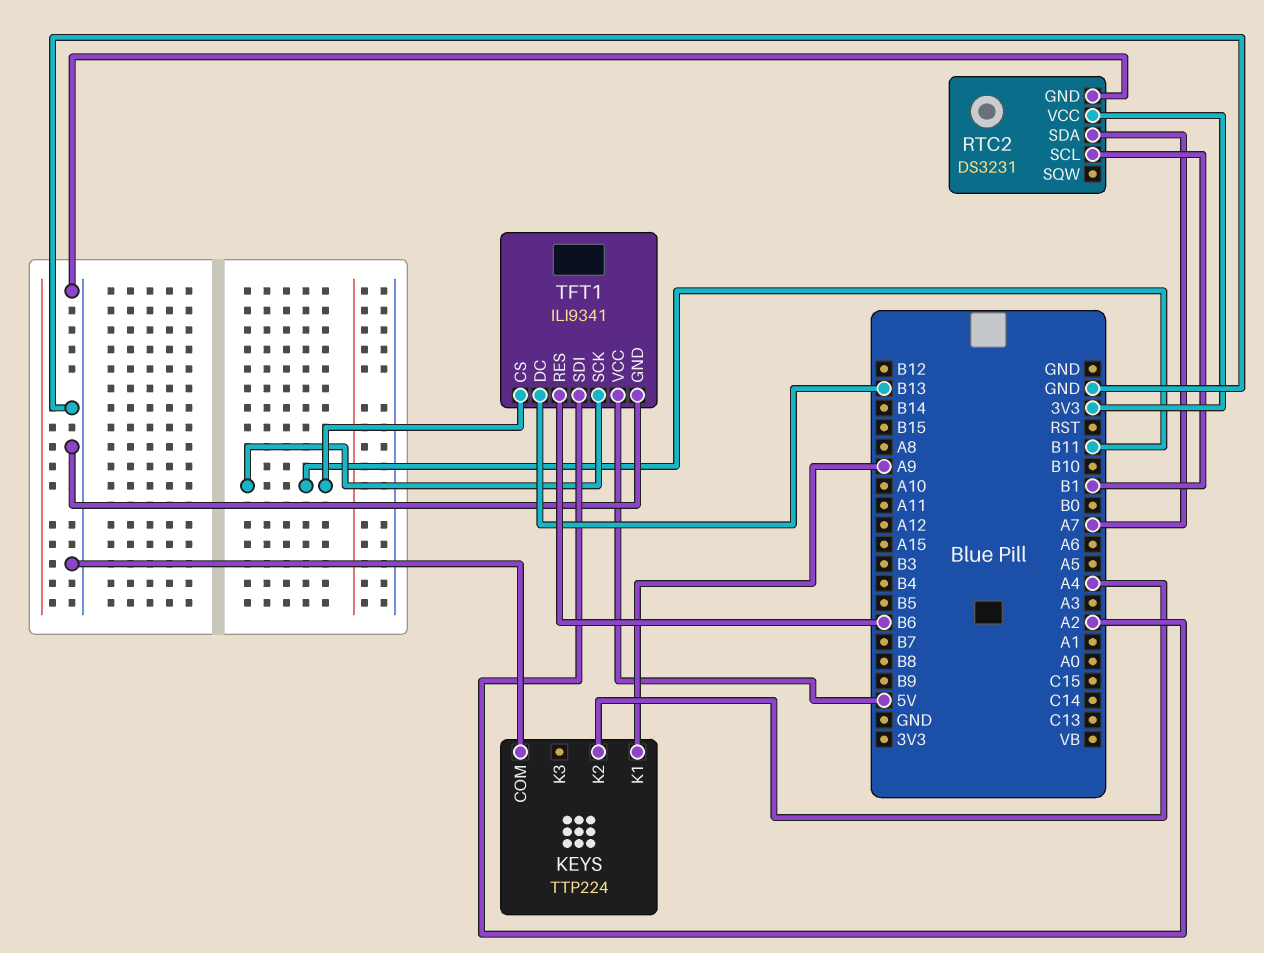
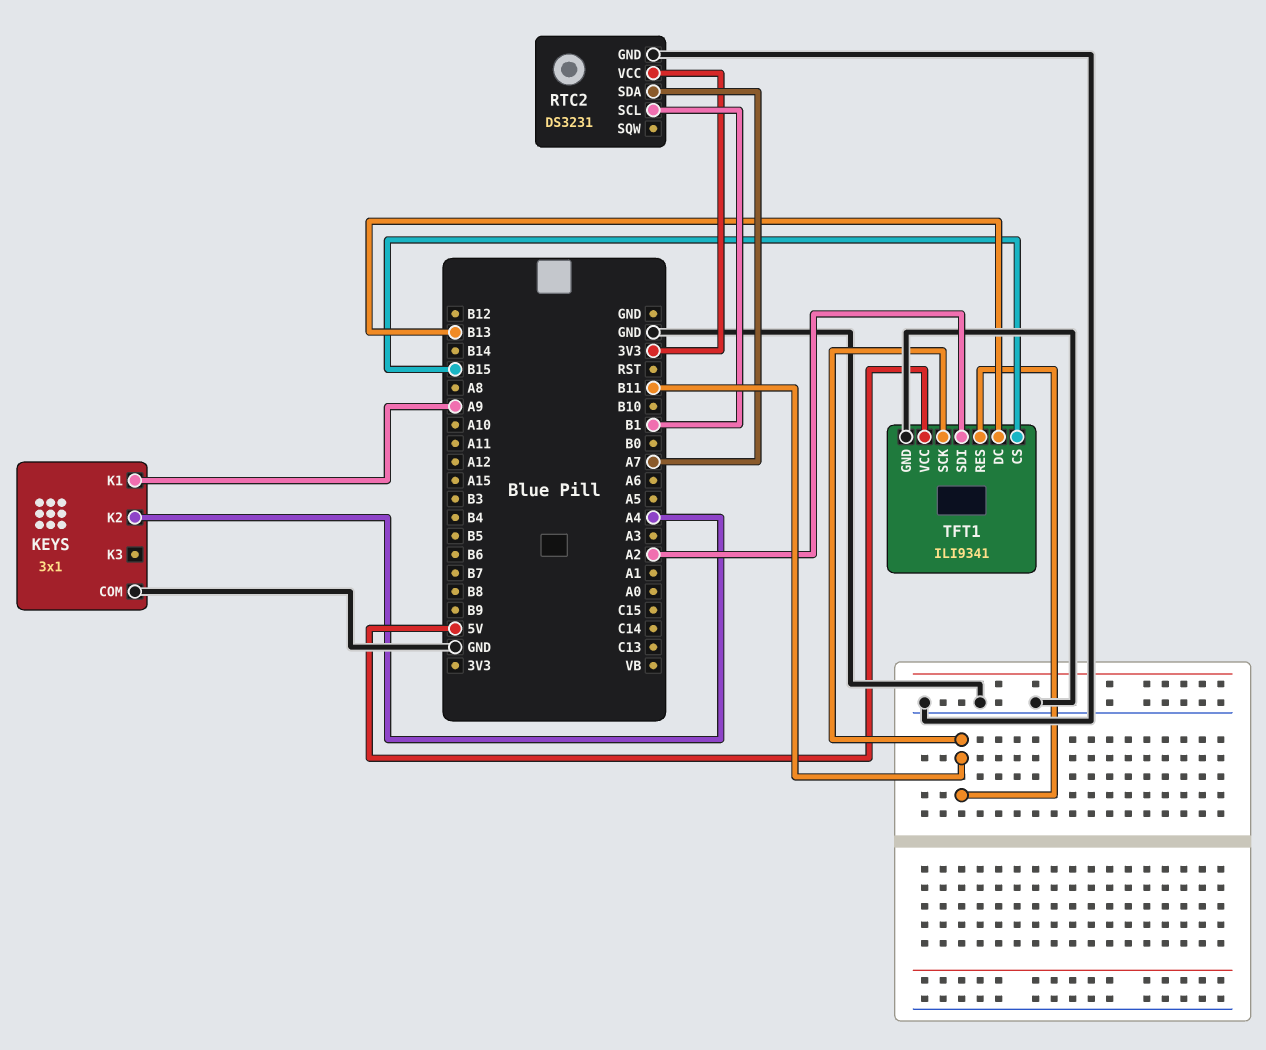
KEYS: TTP224 -> 3x1
TFT1 pin CS: B11 -> B15
TFT1 pin RES: B6 -> B11

